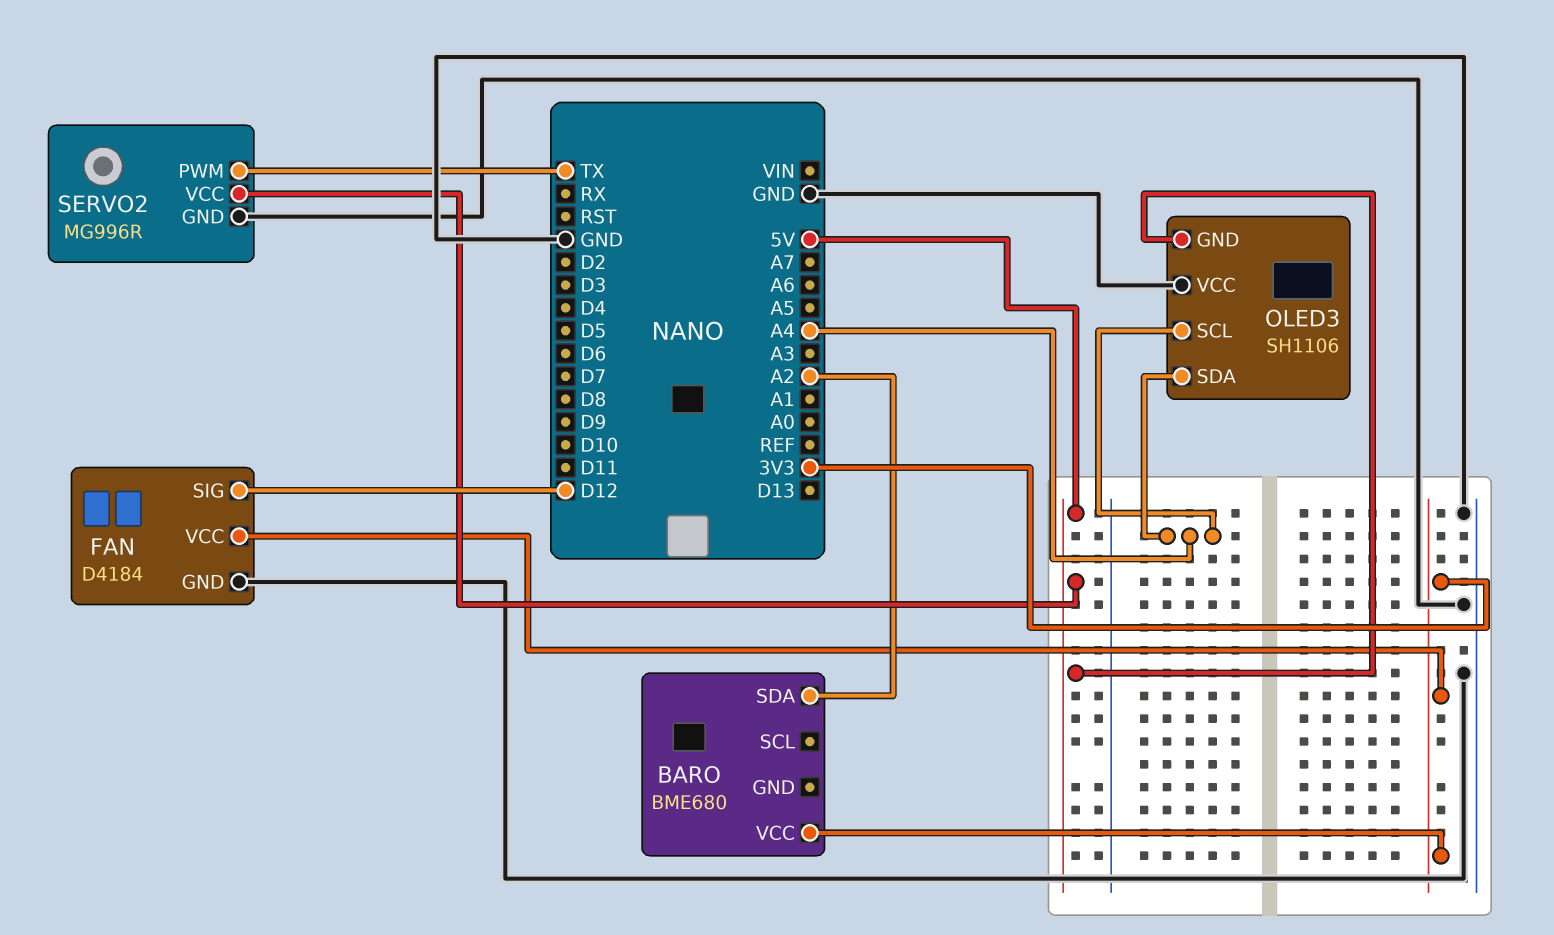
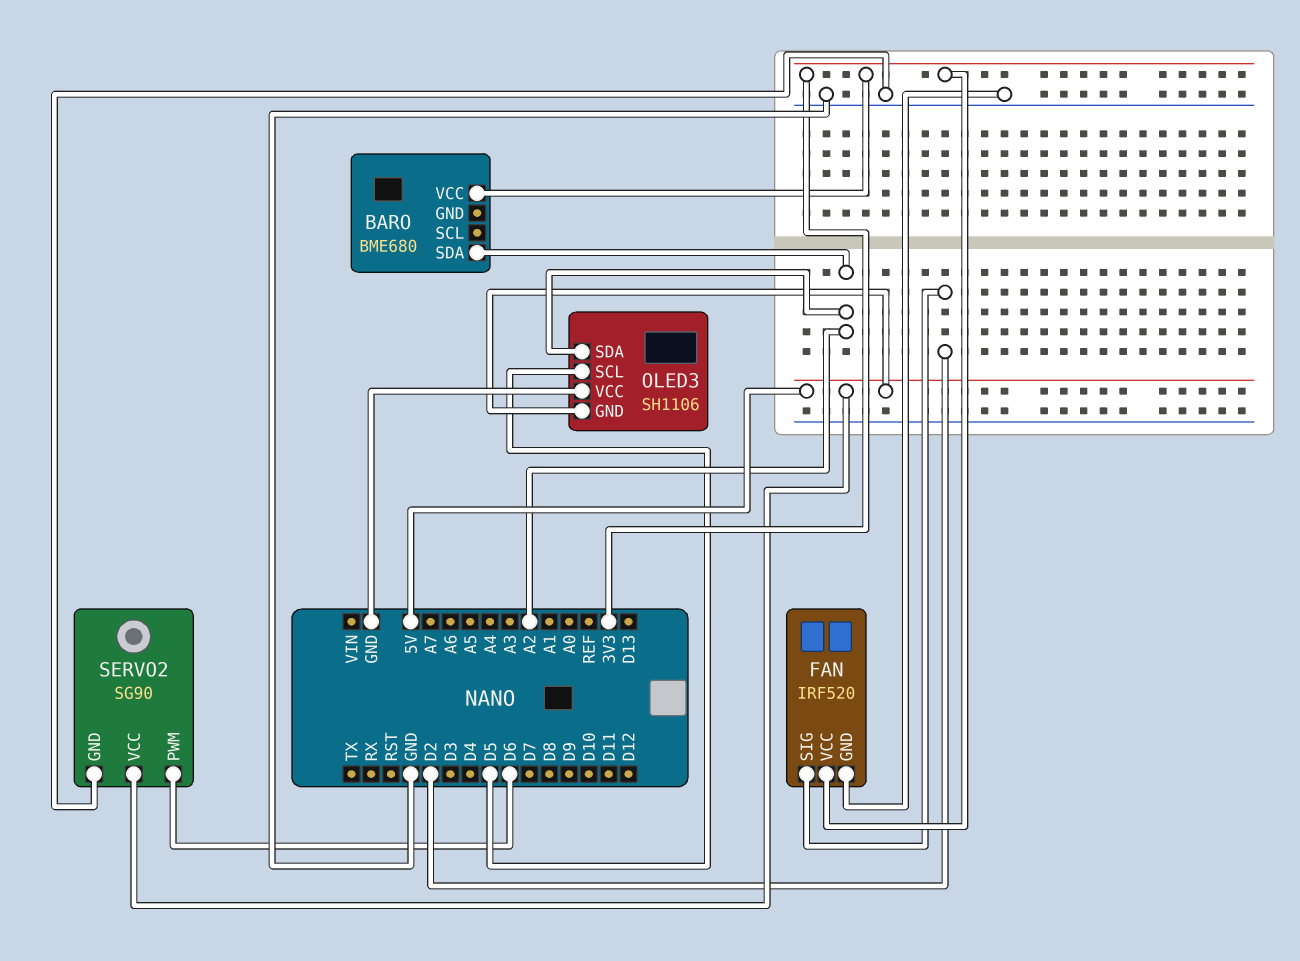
FAN: D4184 -> IRF520
FAN pin SIG: D12 -> D2
OLED3 pin SCL: A4 -> D5
OLED3 pin SDA: A4 -> A2
SERVO2: MG996R -> SG90
SERVO2 pin PWM: TX -> D6

